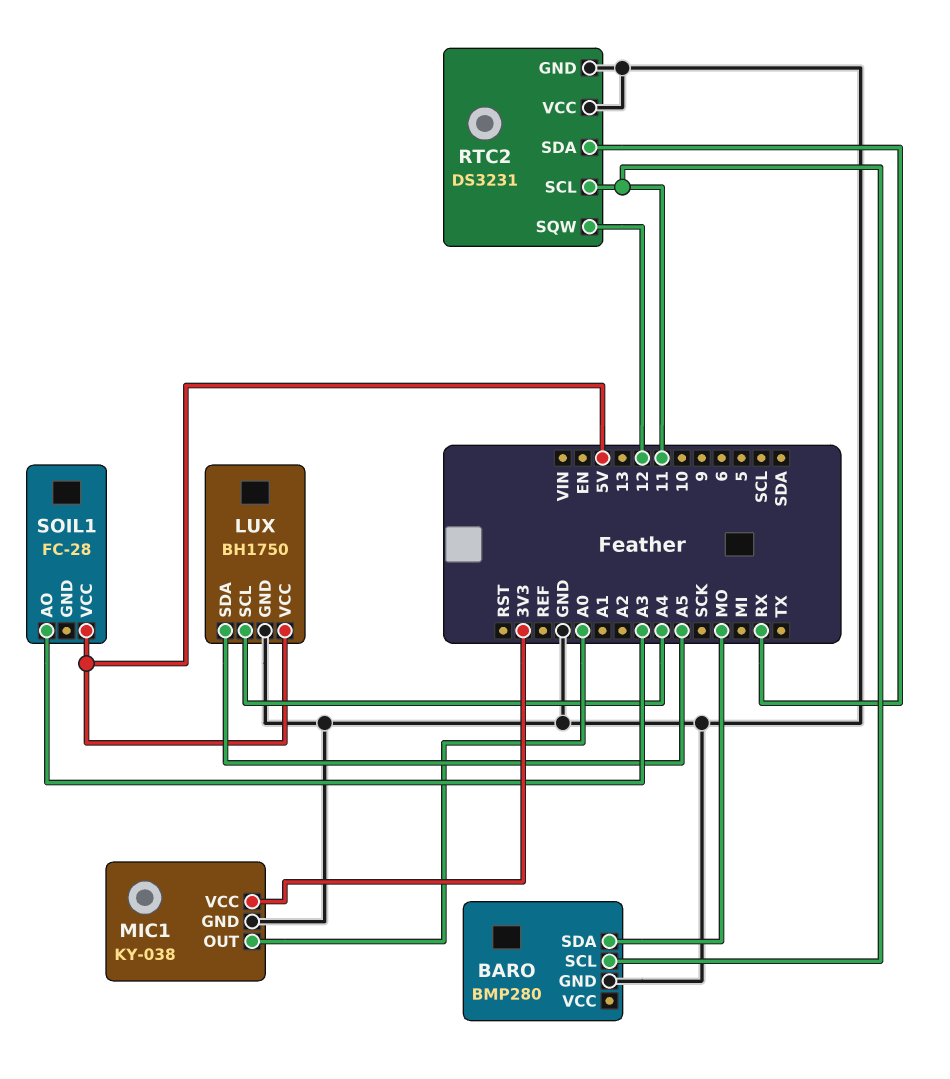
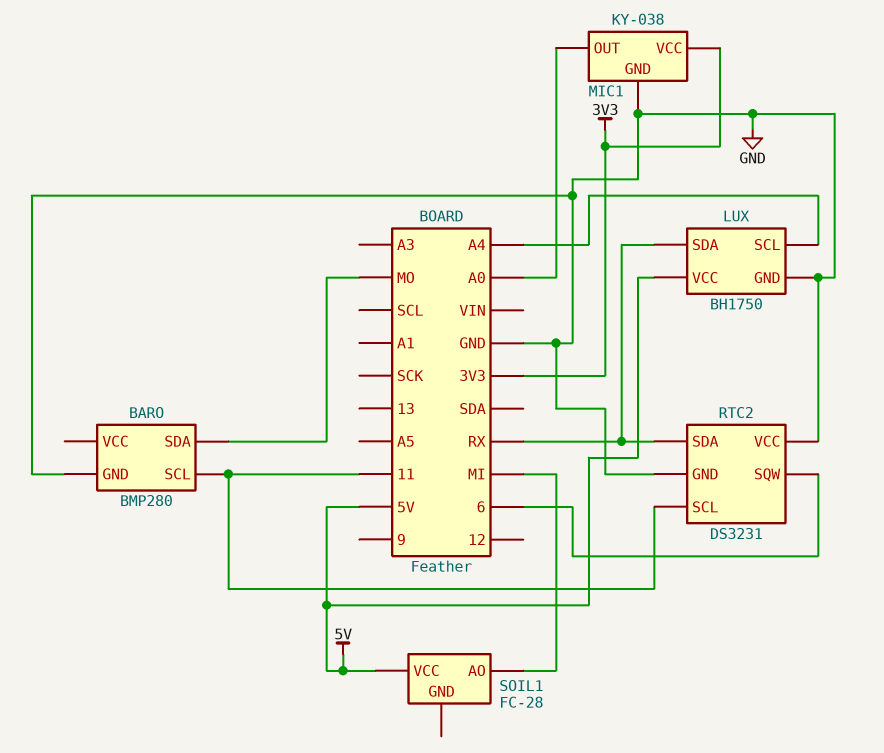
LUX pin SDA: A5 -> RX
RTC2 pin SQW: 12 -> 6
SOIL1 pin AO: A3 -> MI

